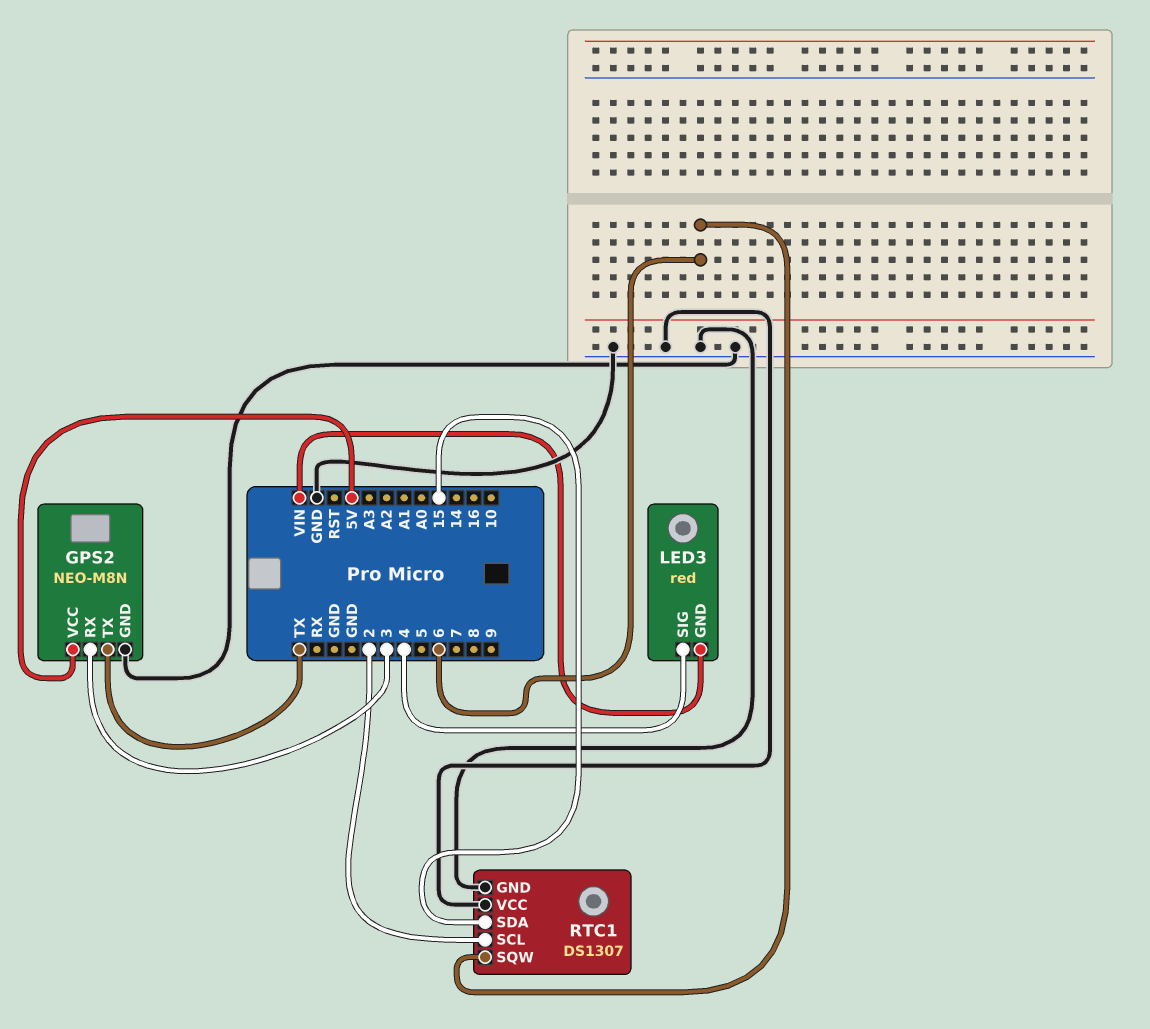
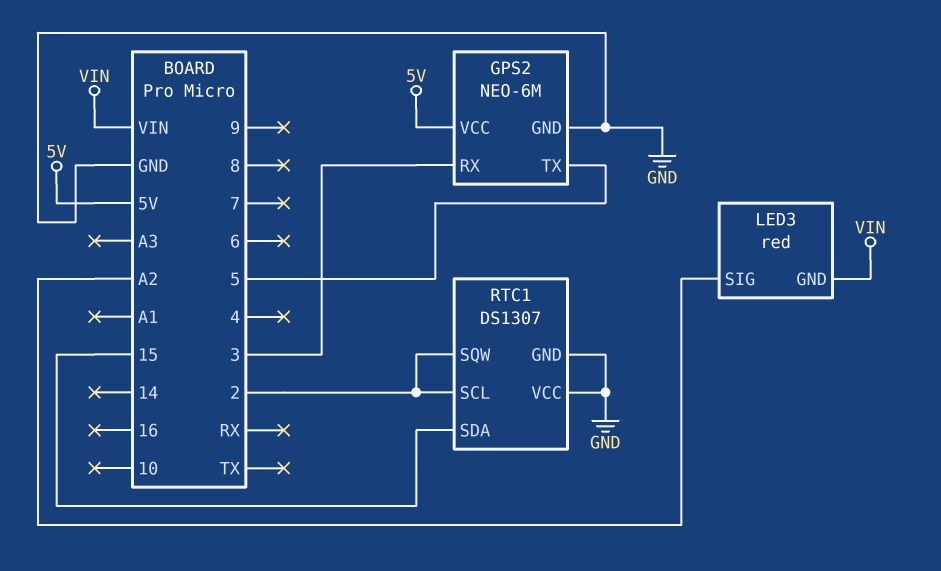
GPS2: NEO-M8N -> NEO-6M
GPS2 pin TX: TX -> 5
LED3 pin SIG: 4 -> A2
RTC1 pin SQW: 6 -> 2

